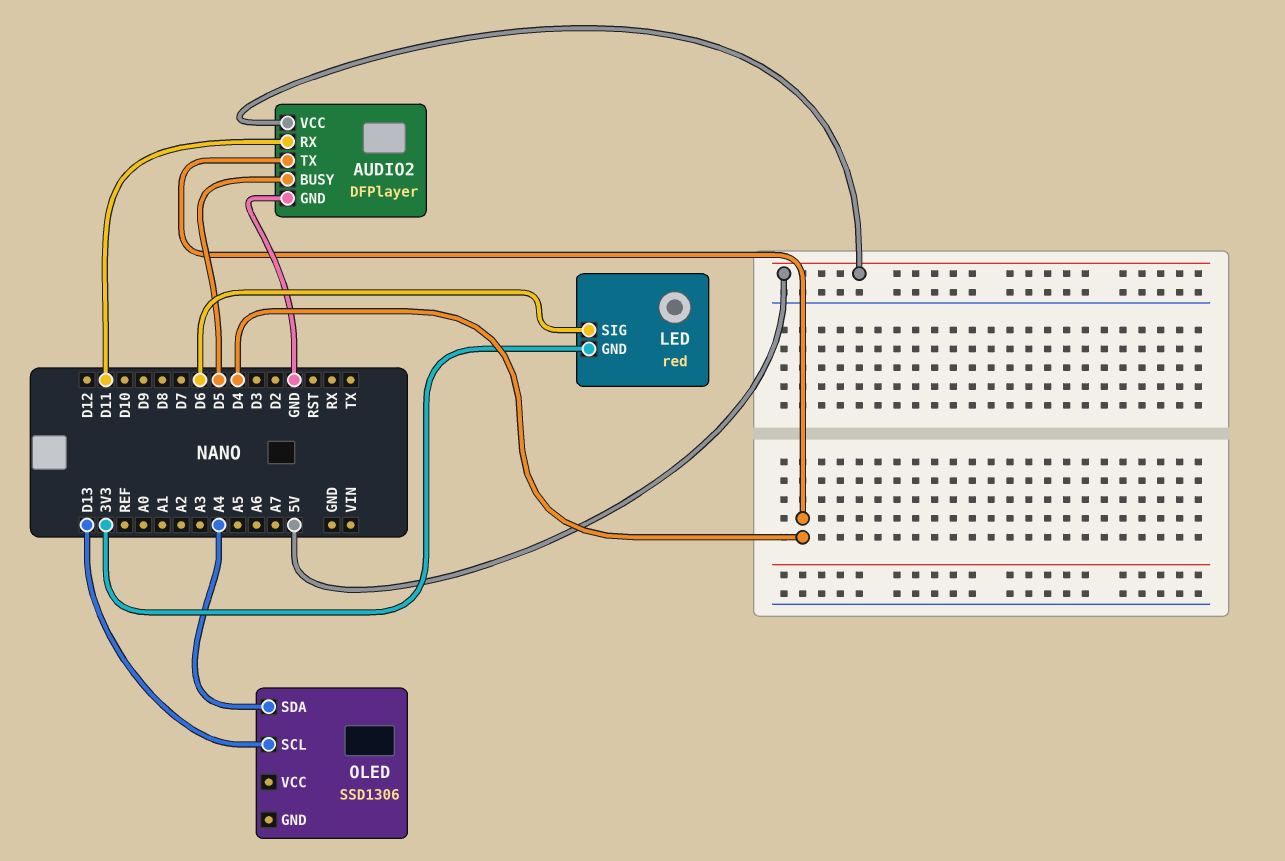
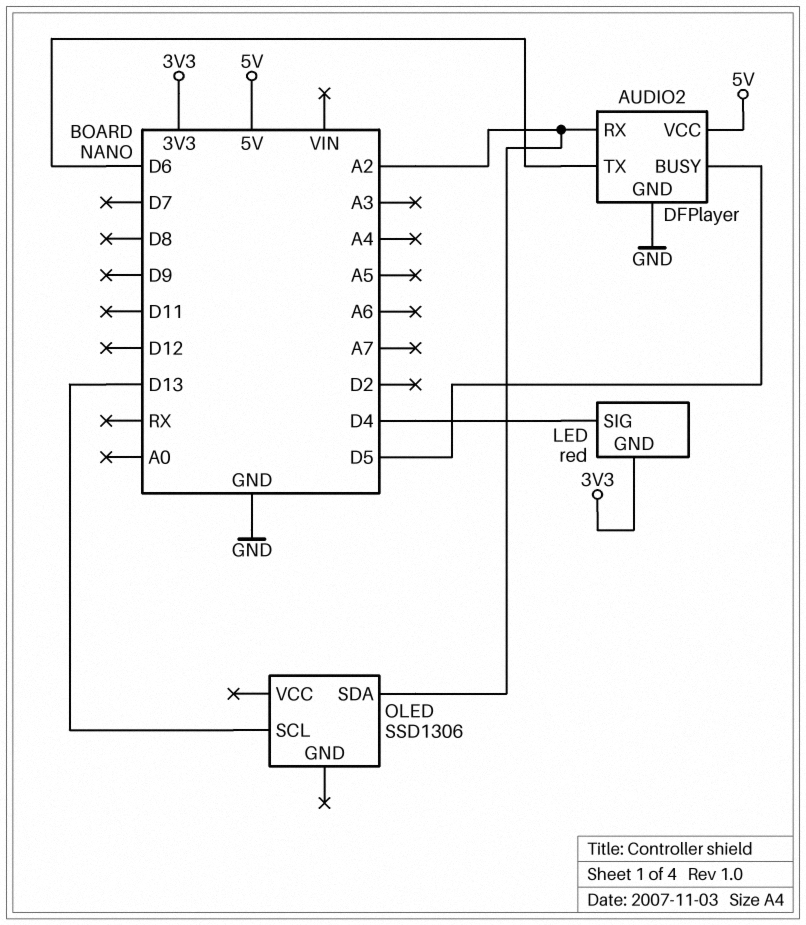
AUDIO2 pin RX: D11 -> A2
AUDIO2 pin TX: D4 -> D6
LED pin SIG: D6 -> D4
OLED pin SDA: A4 -> A2

